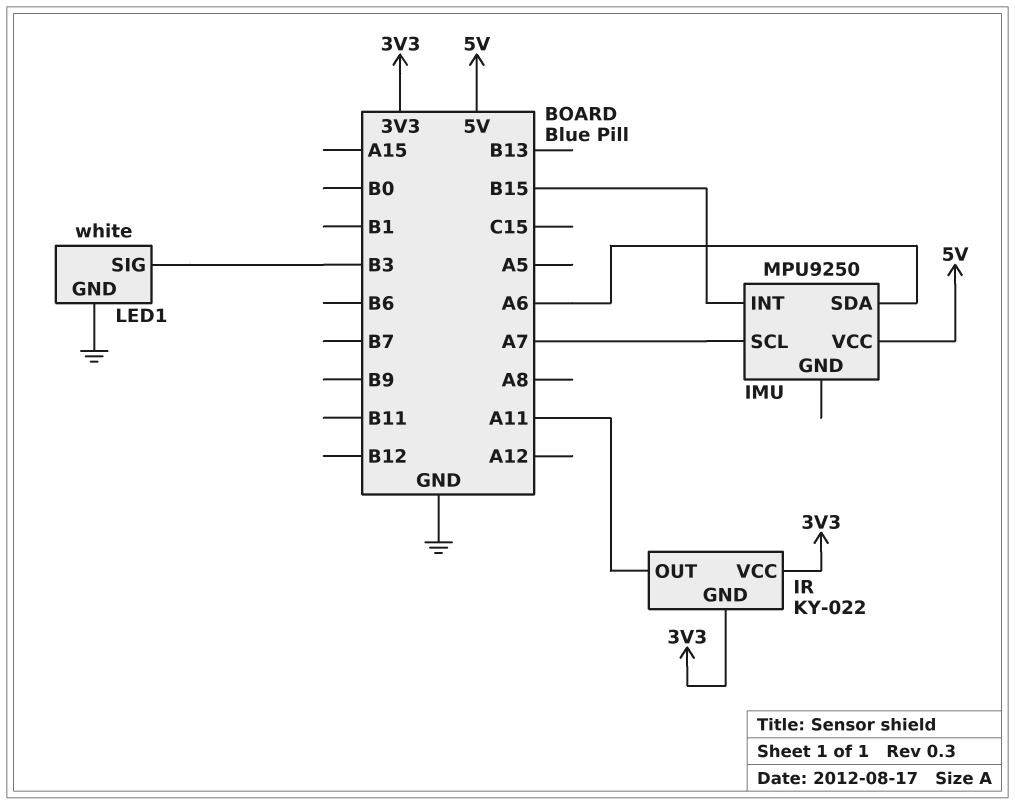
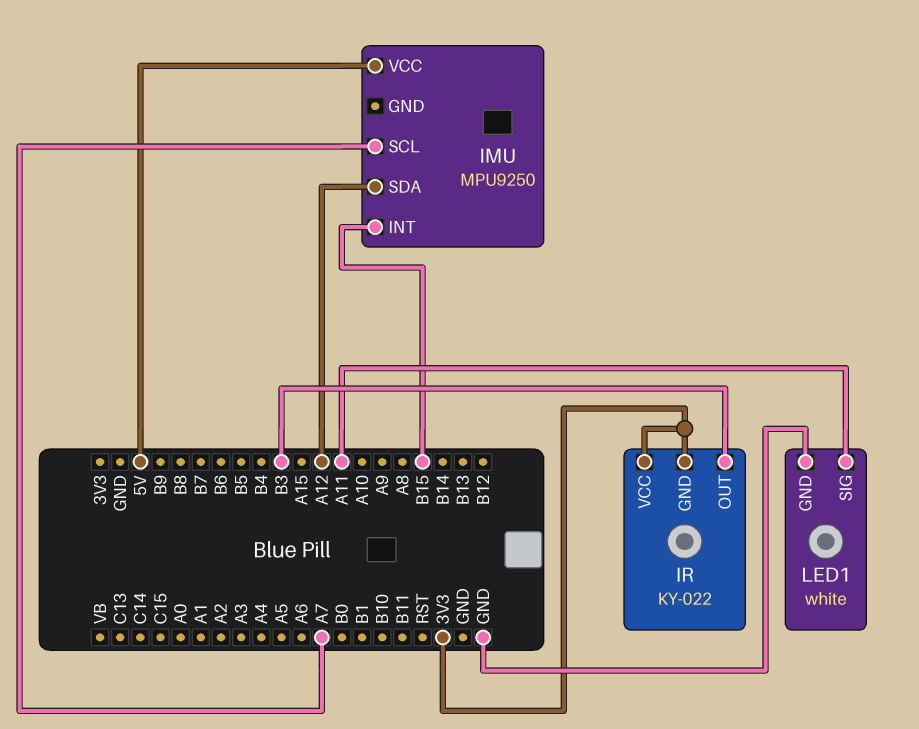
IMU pin SDA: A6 -> A12
IR pin OUT: A11 -> B3
LED1 pin SIG: B3 -> A11

